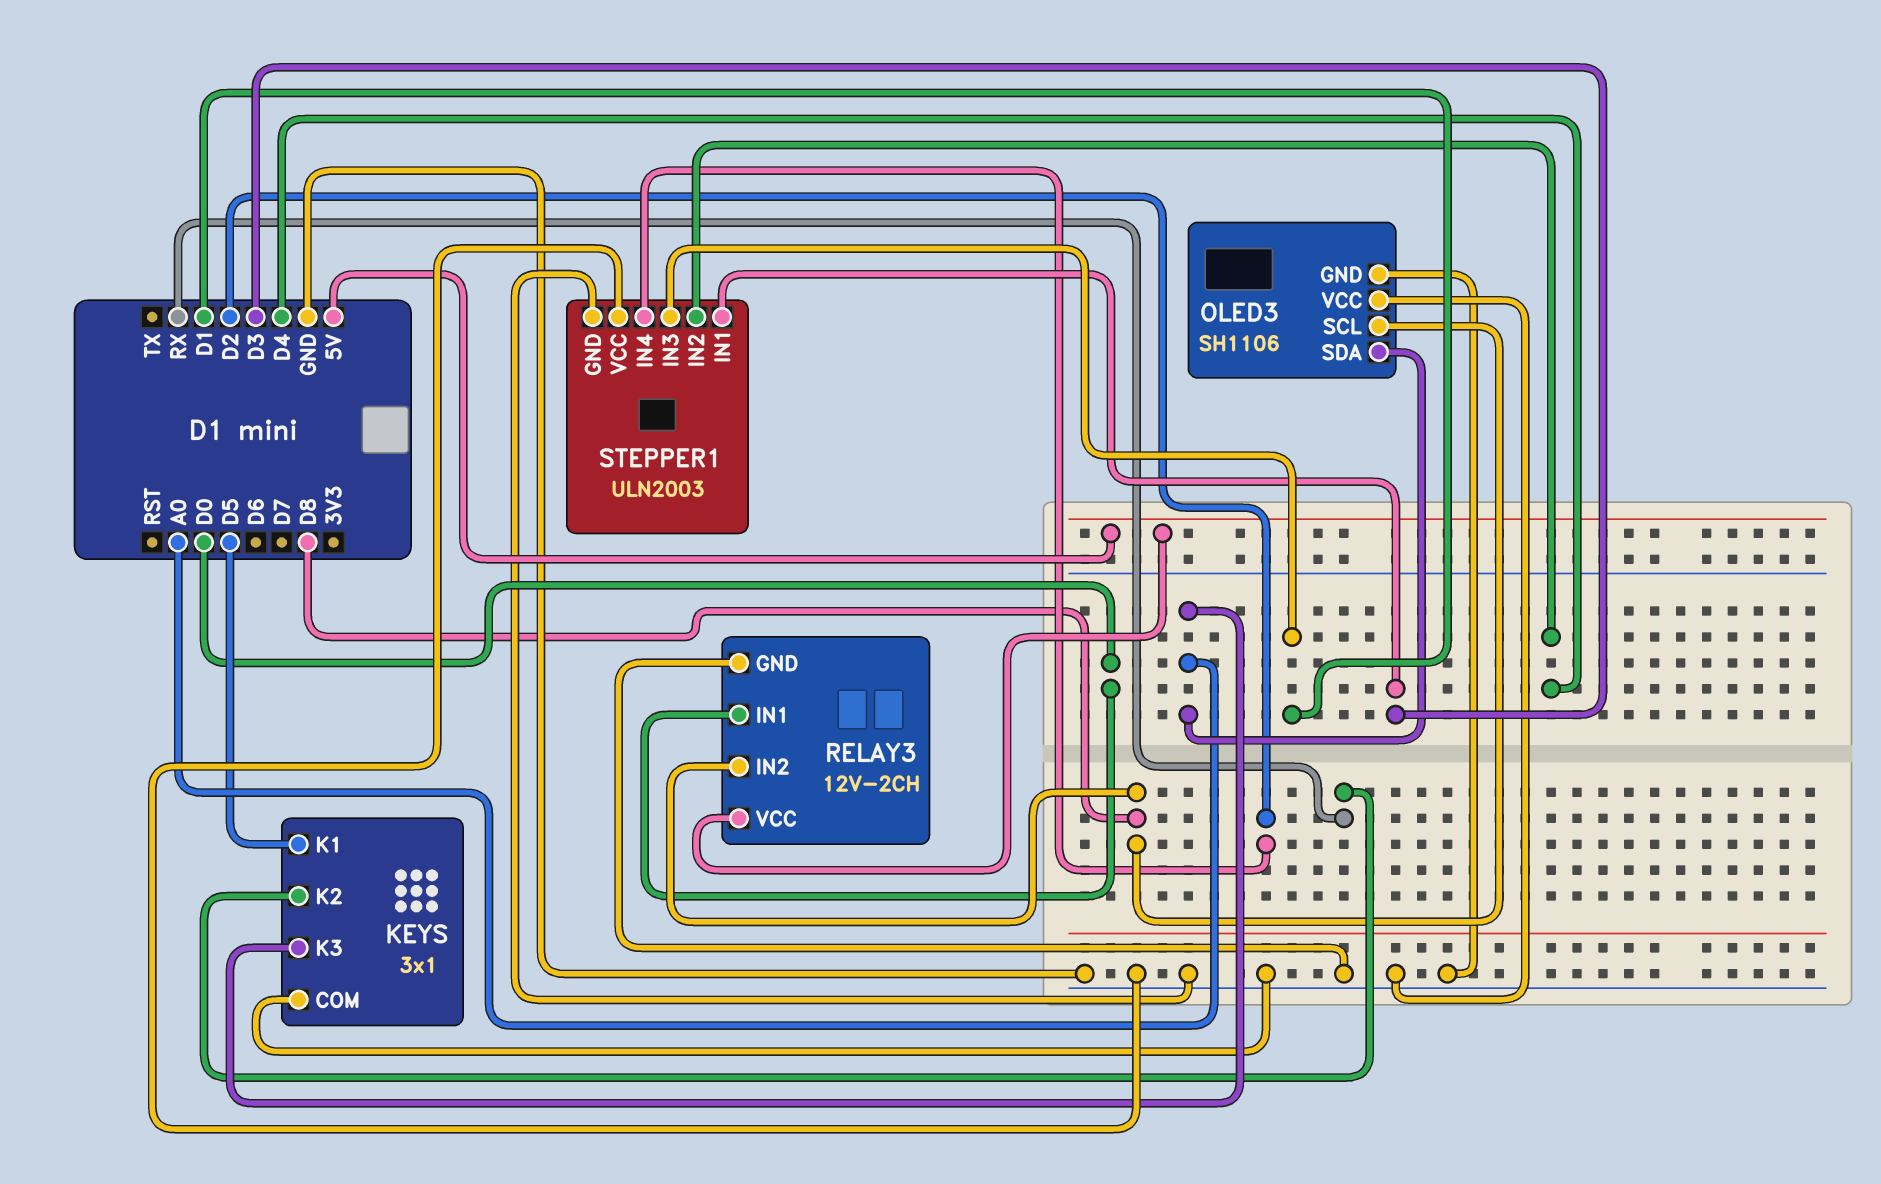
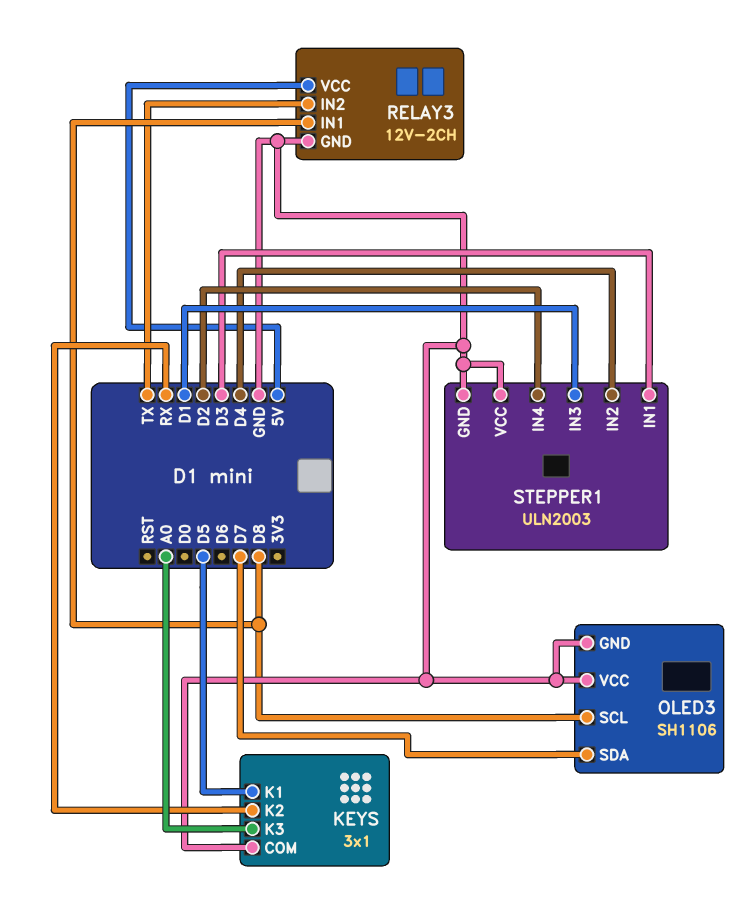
OLED3 pin SDA: A0 -> D7
RELAY3 pin IN1: D0 -> D8
RELAY3 pin IN2: D8 -> TX

